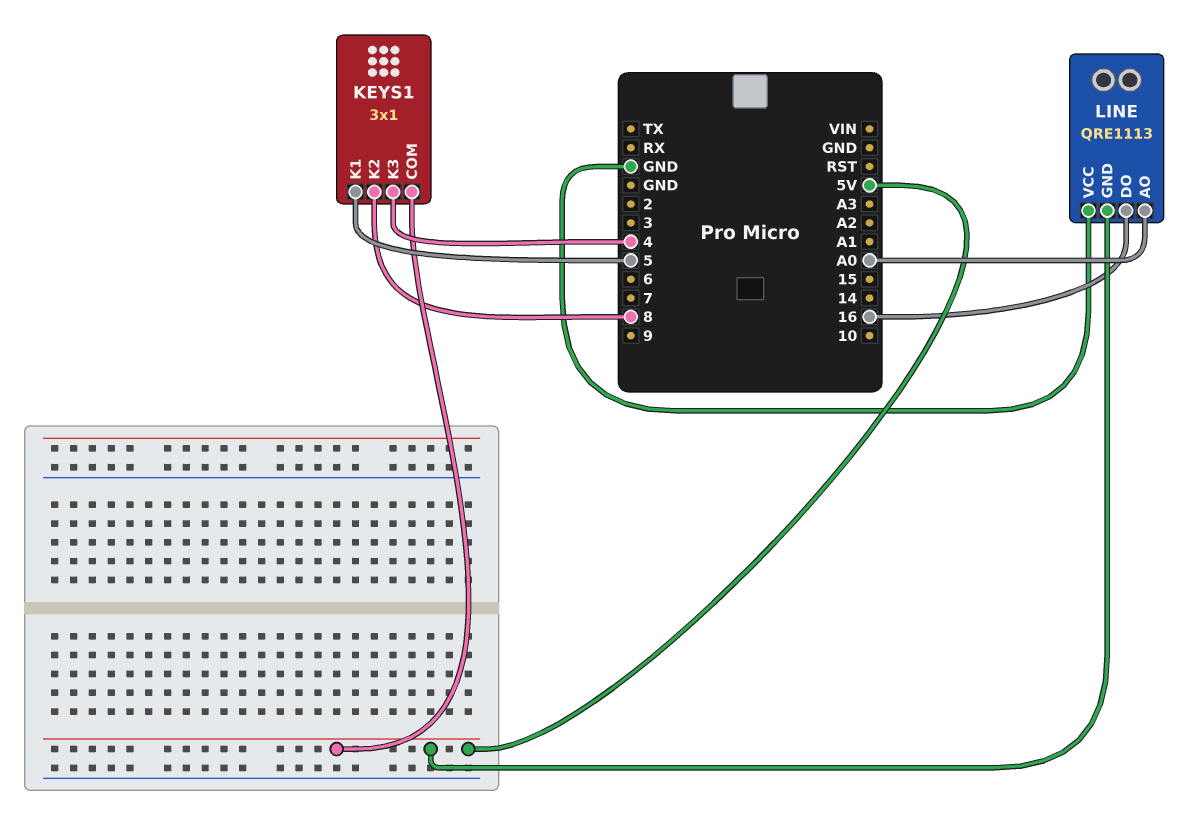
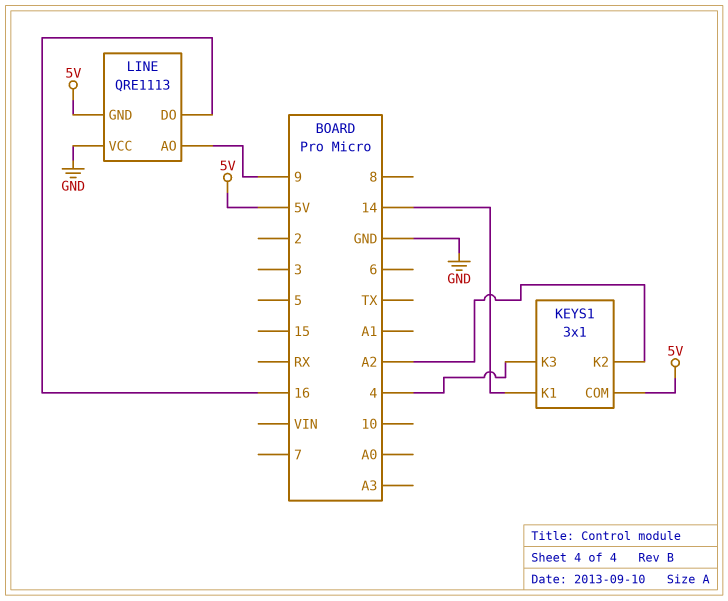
KEYS1 pin K1: 5 -> 14
KEYS1 pin K2: 8 -> A2
LINE pin AO: A0 -> 9

